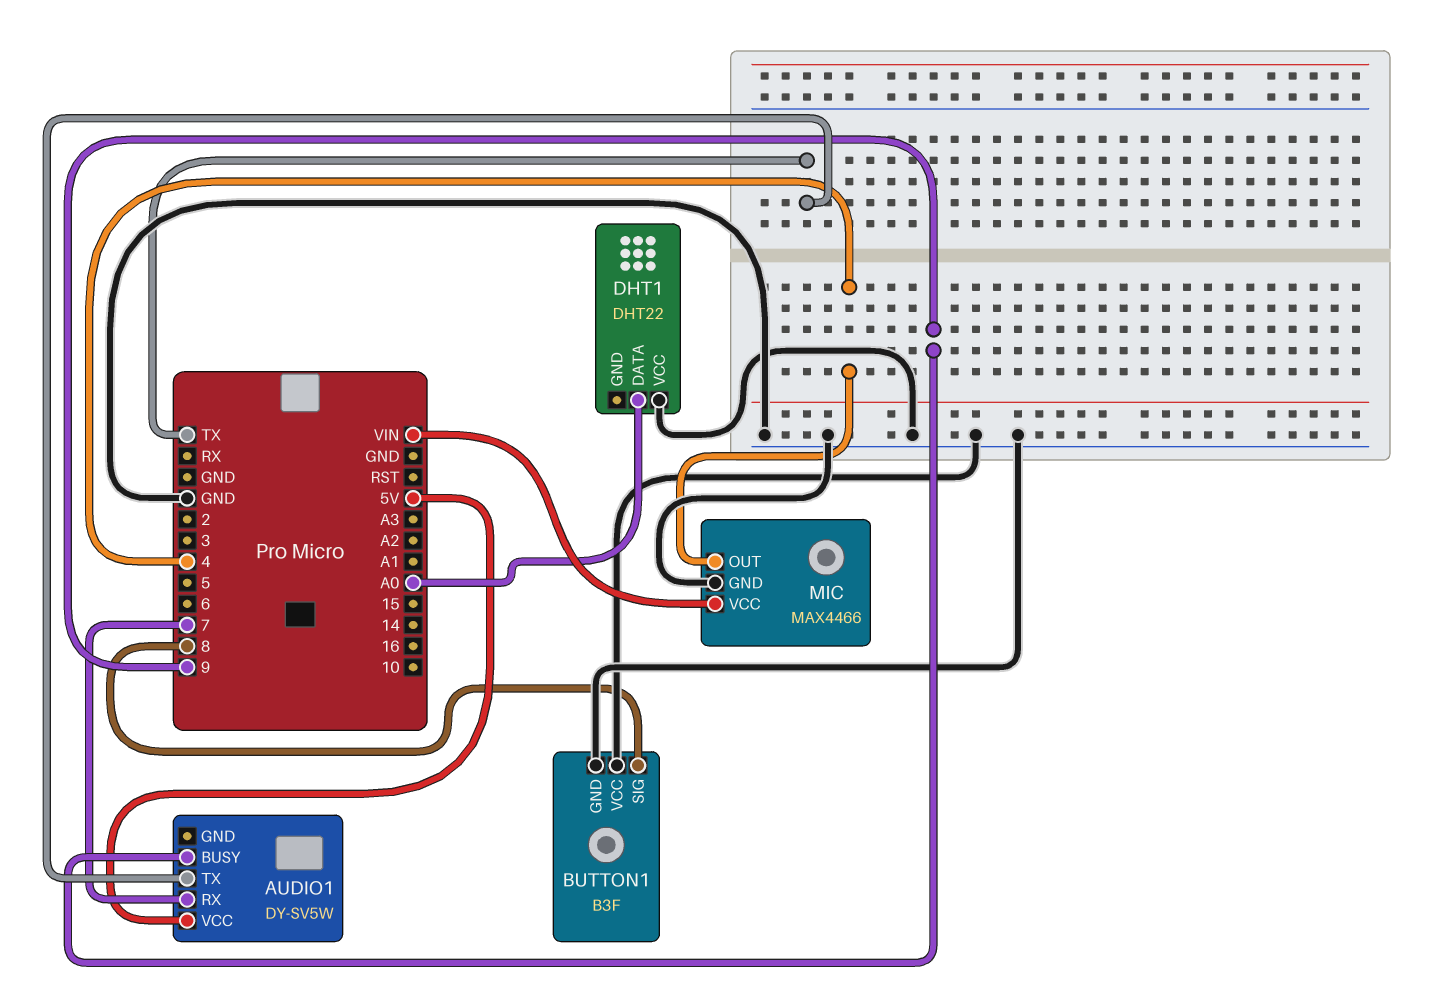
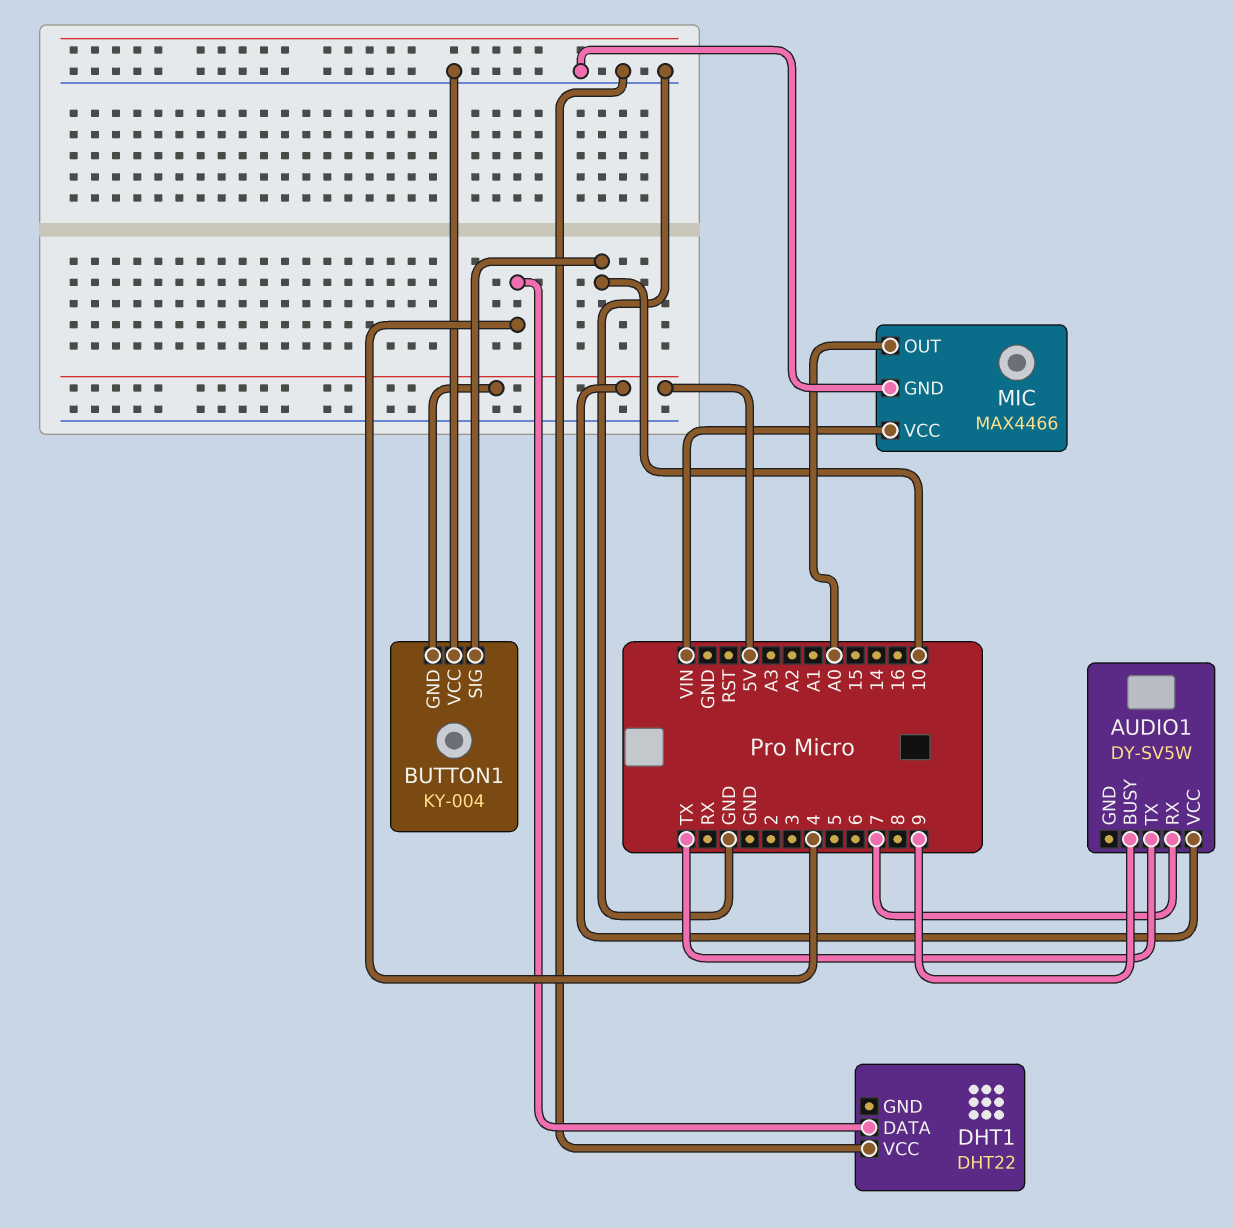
BUTTON1: B3F -> KY-004
BUTTON1 pin GND: GND -> 5V
BUTTON1 pin SIG: 8 -> 10
DHT1 pin DATA: A0 -> 4
MIC pin OUT: 4 -> A0

